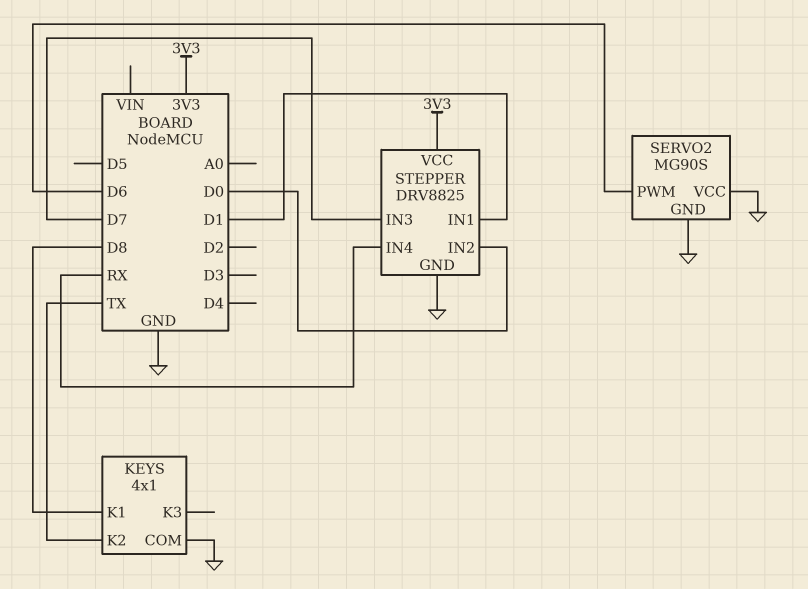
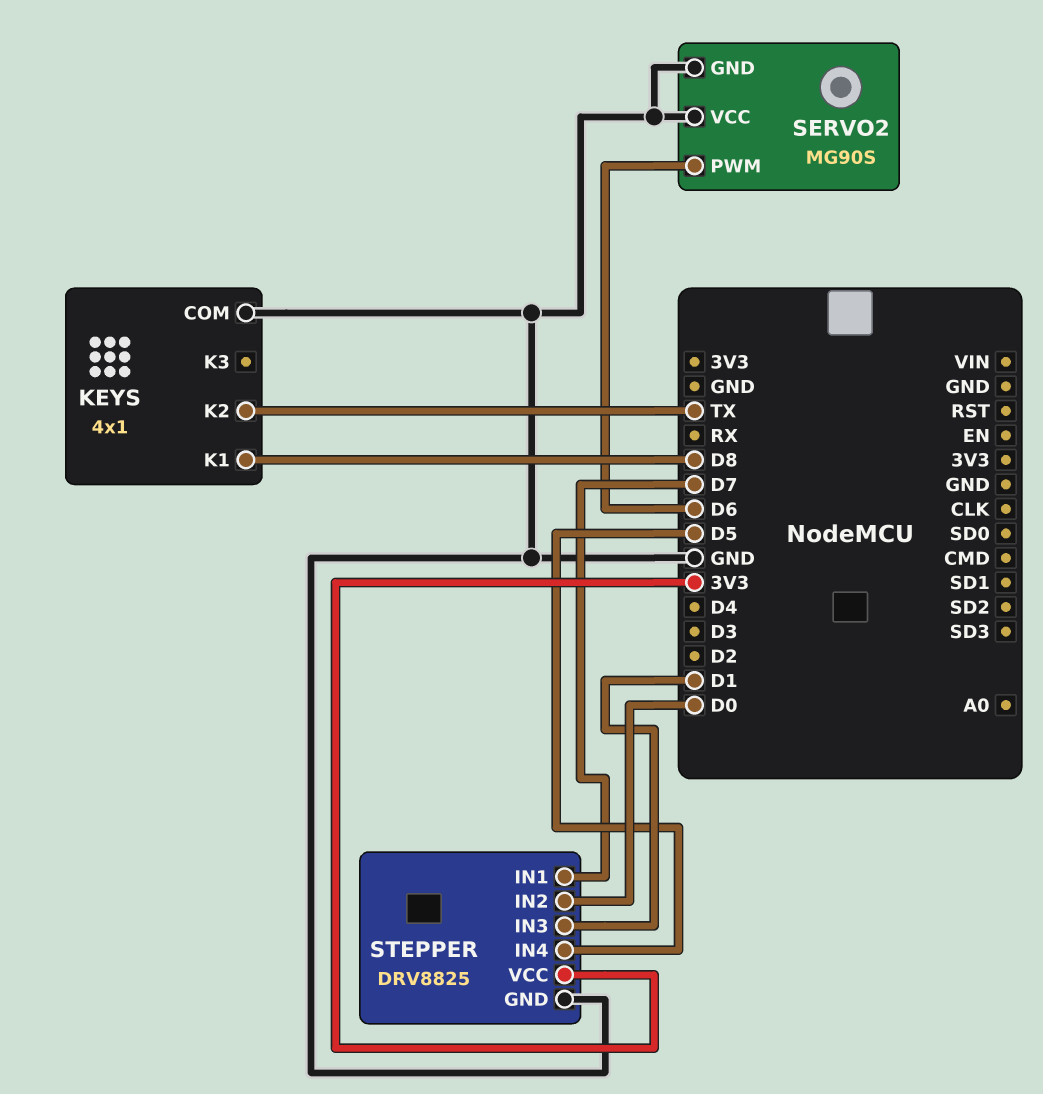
STEPPER pin IN1: D1 -> D7
STEPPER pin IN3: D7 -> D1
STEPPER pin IN4: RX -> D5

